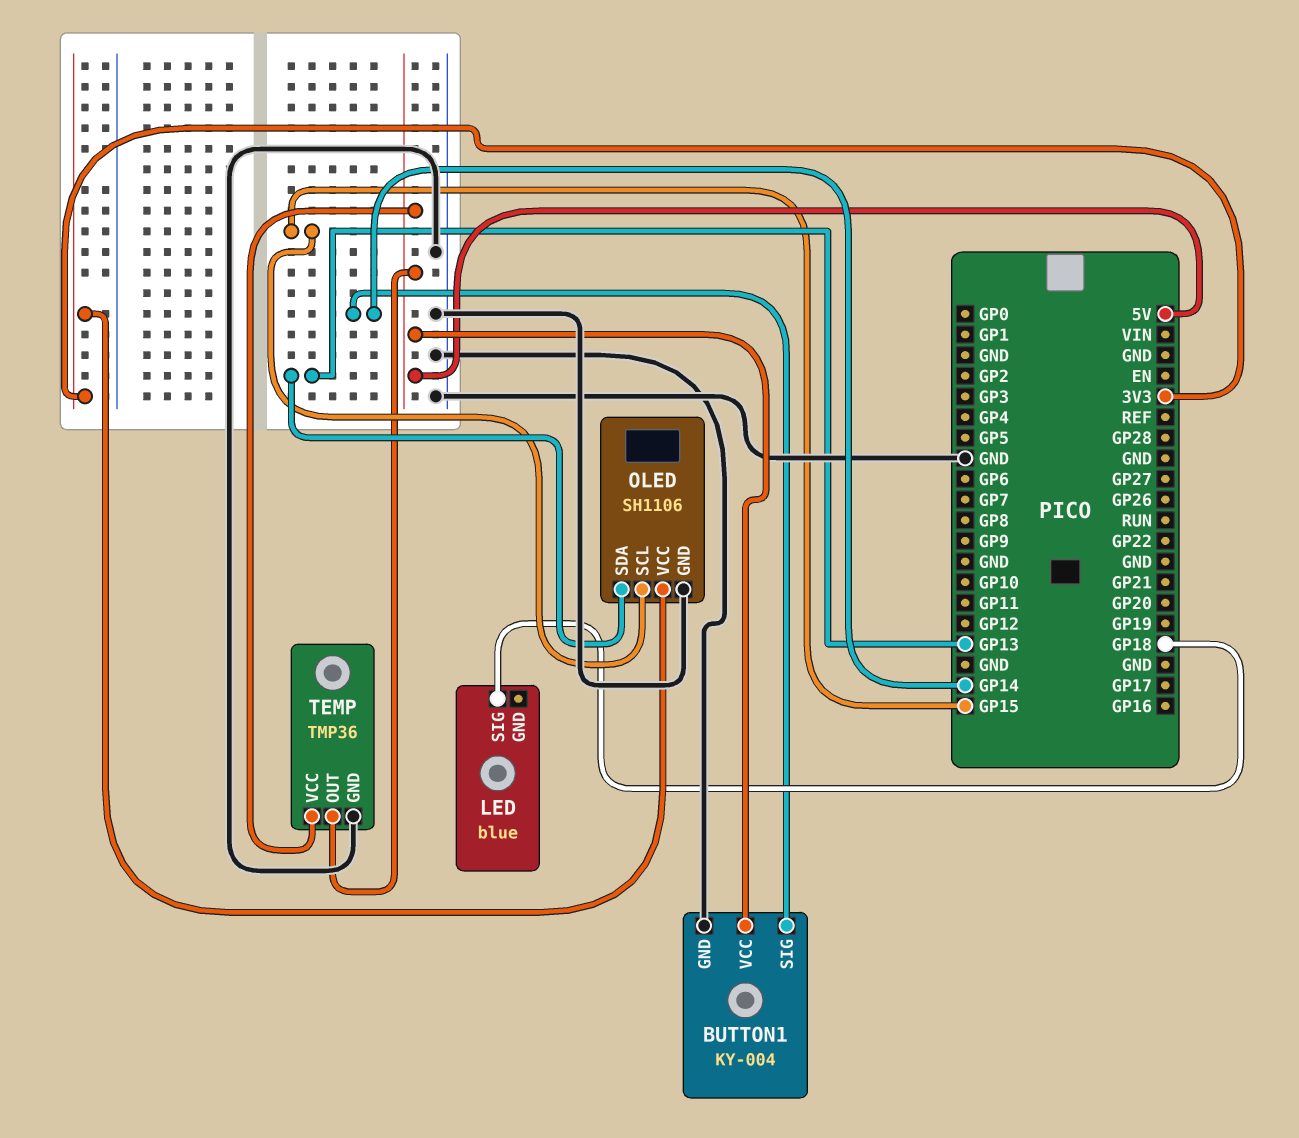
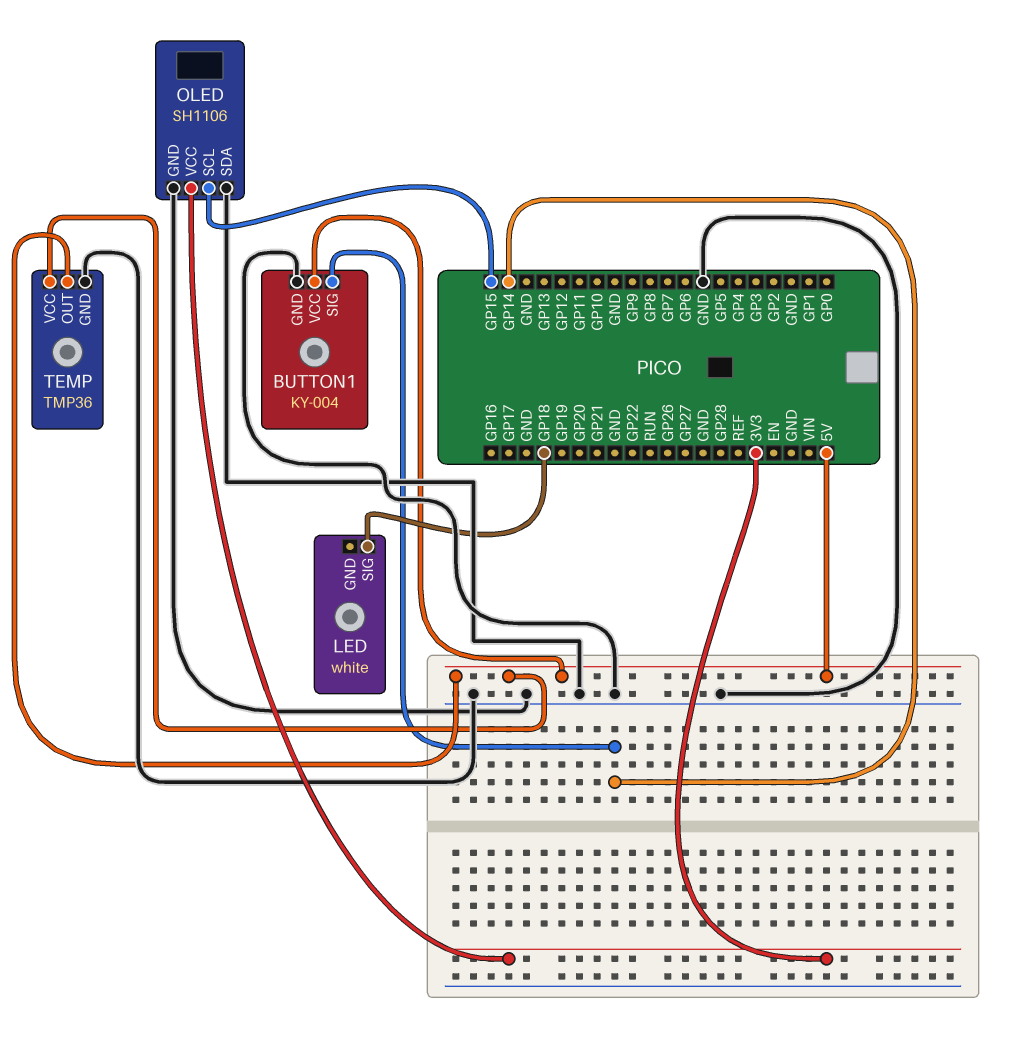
LED: blue -> white
OLED pin SDA: GP13 -> GND

